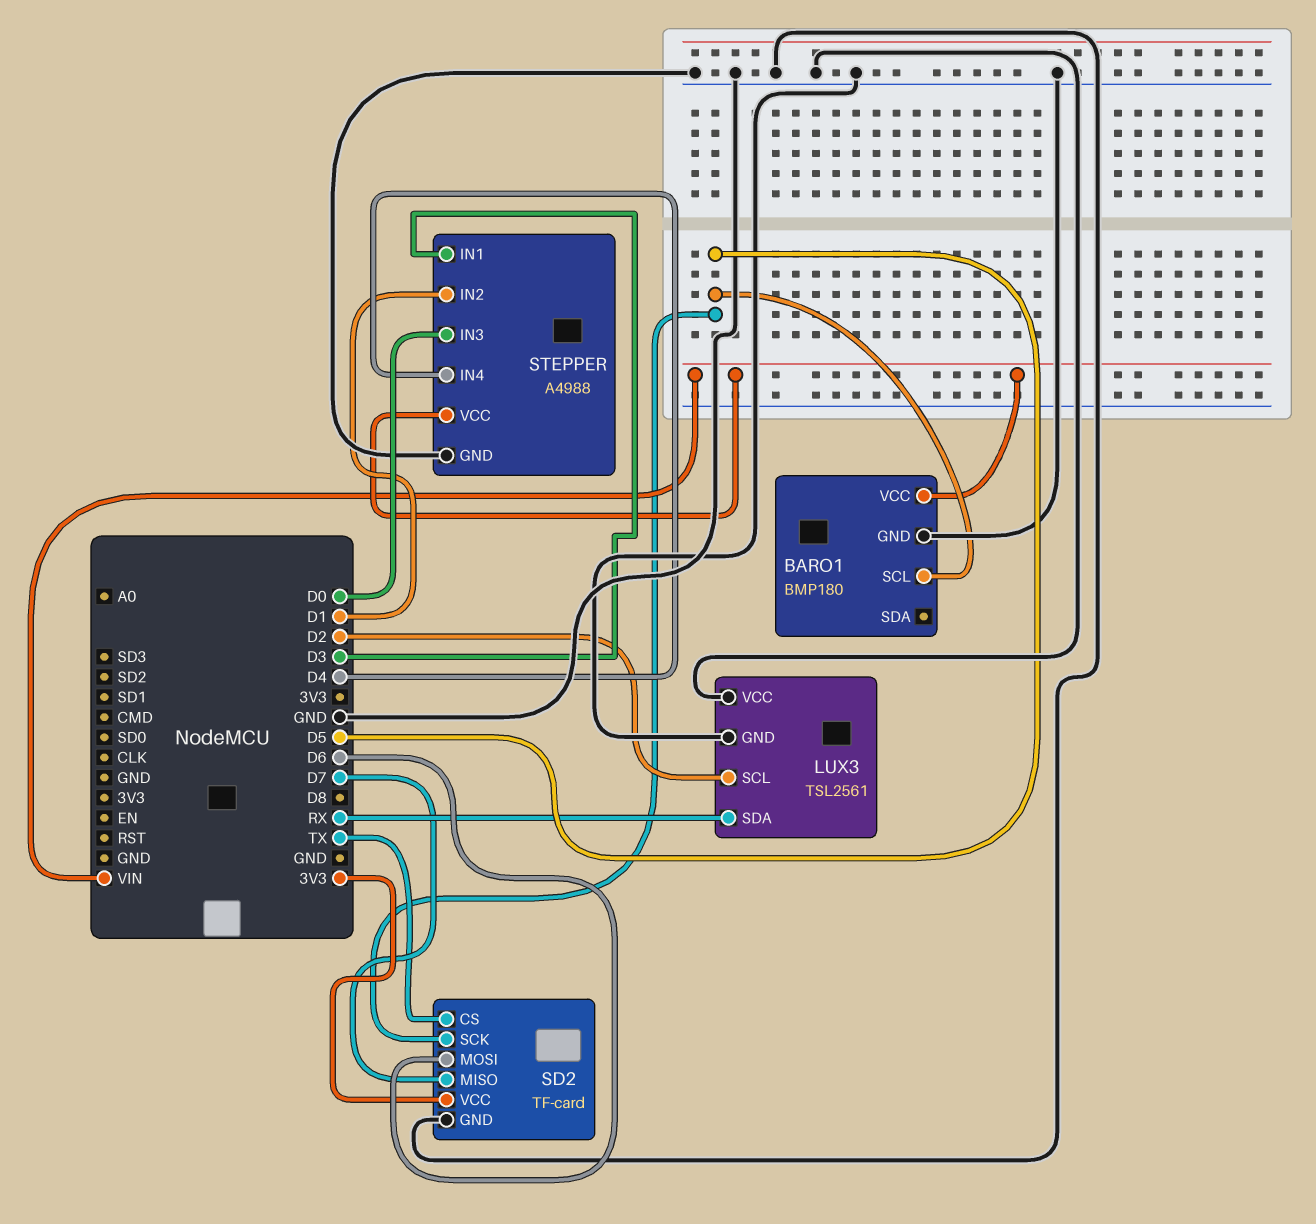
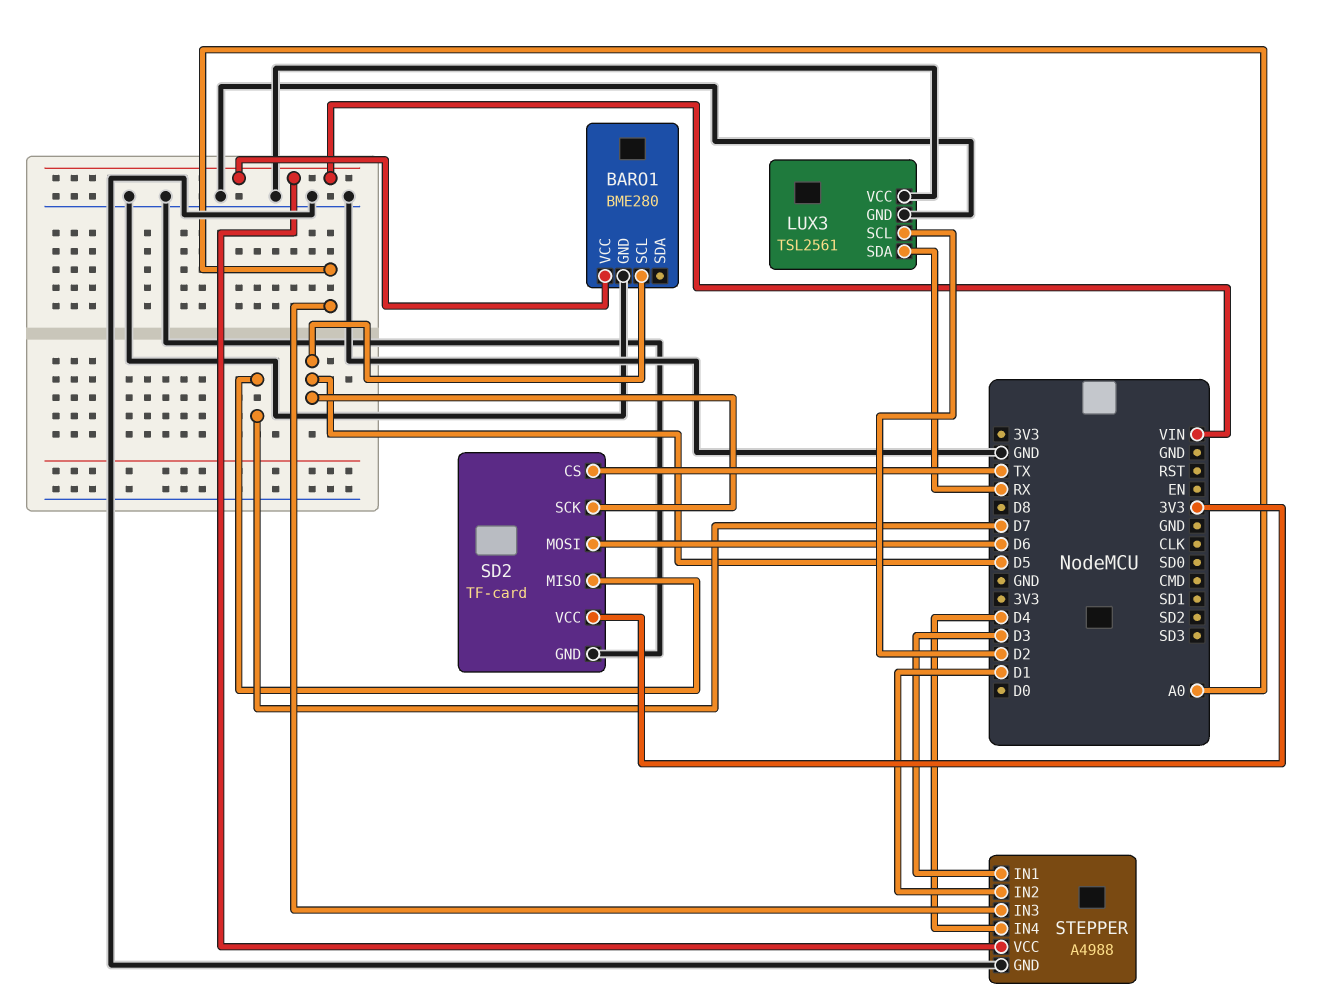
BARO1: BMP180 -> BME280
STEPPER pin IN3: D0 -> A0

